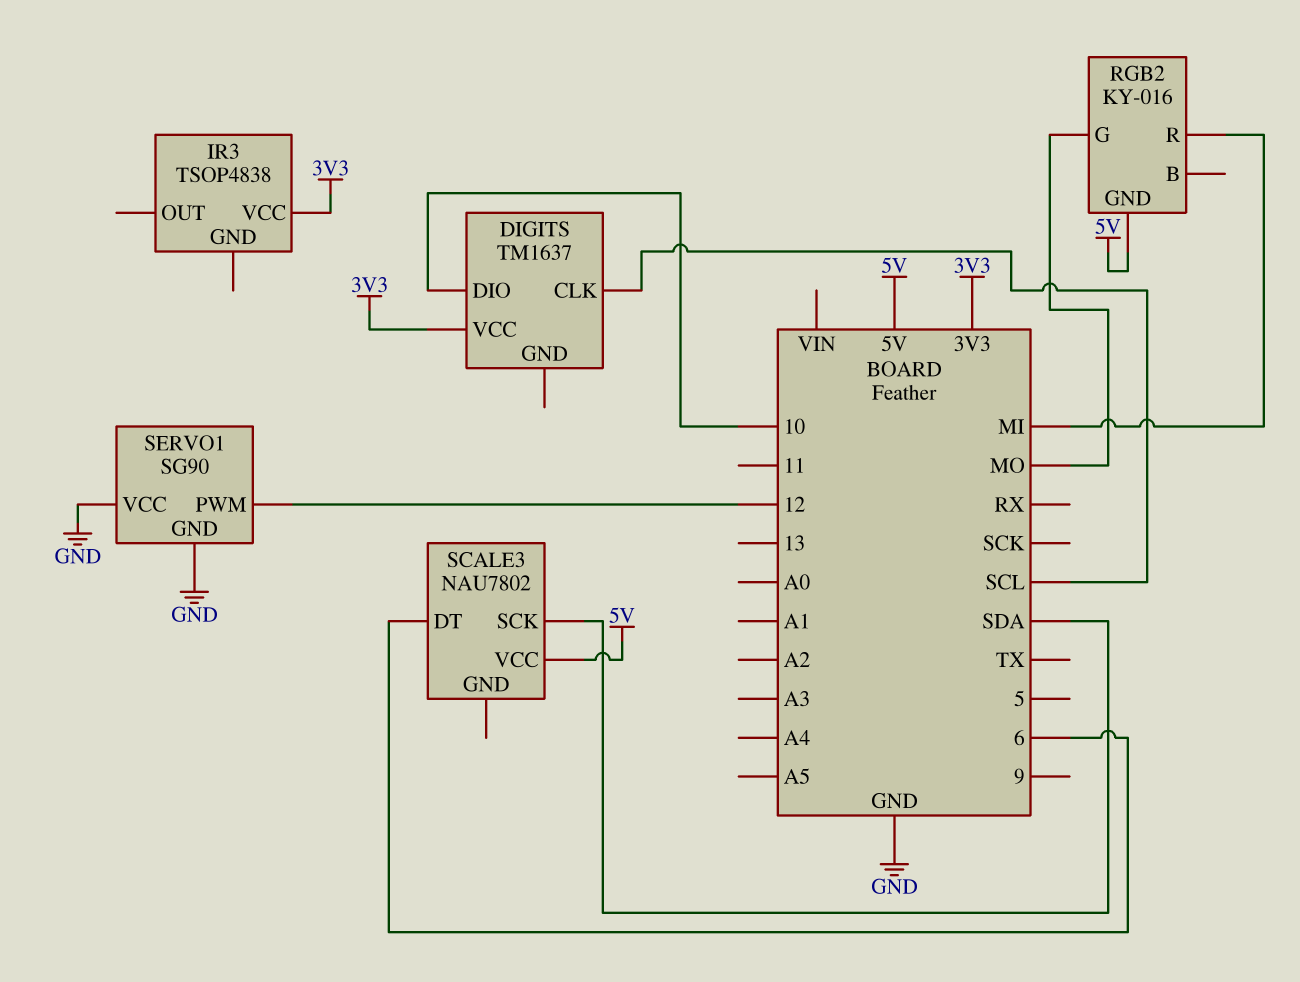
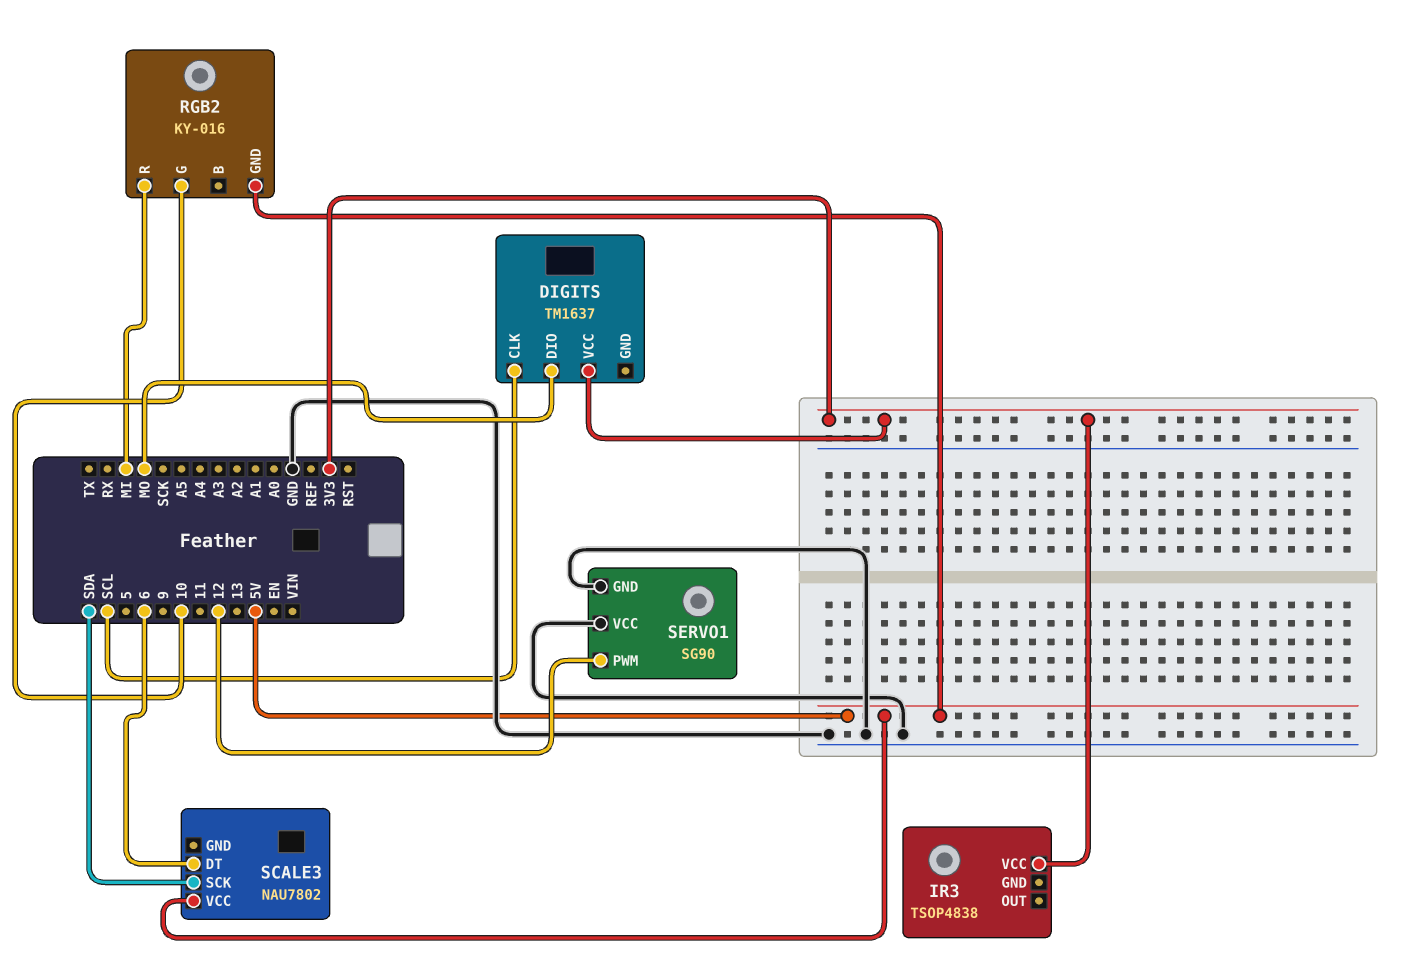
DIGITS pin DIO: 10 -> MO
RGB2 pin G: MO -> 10

